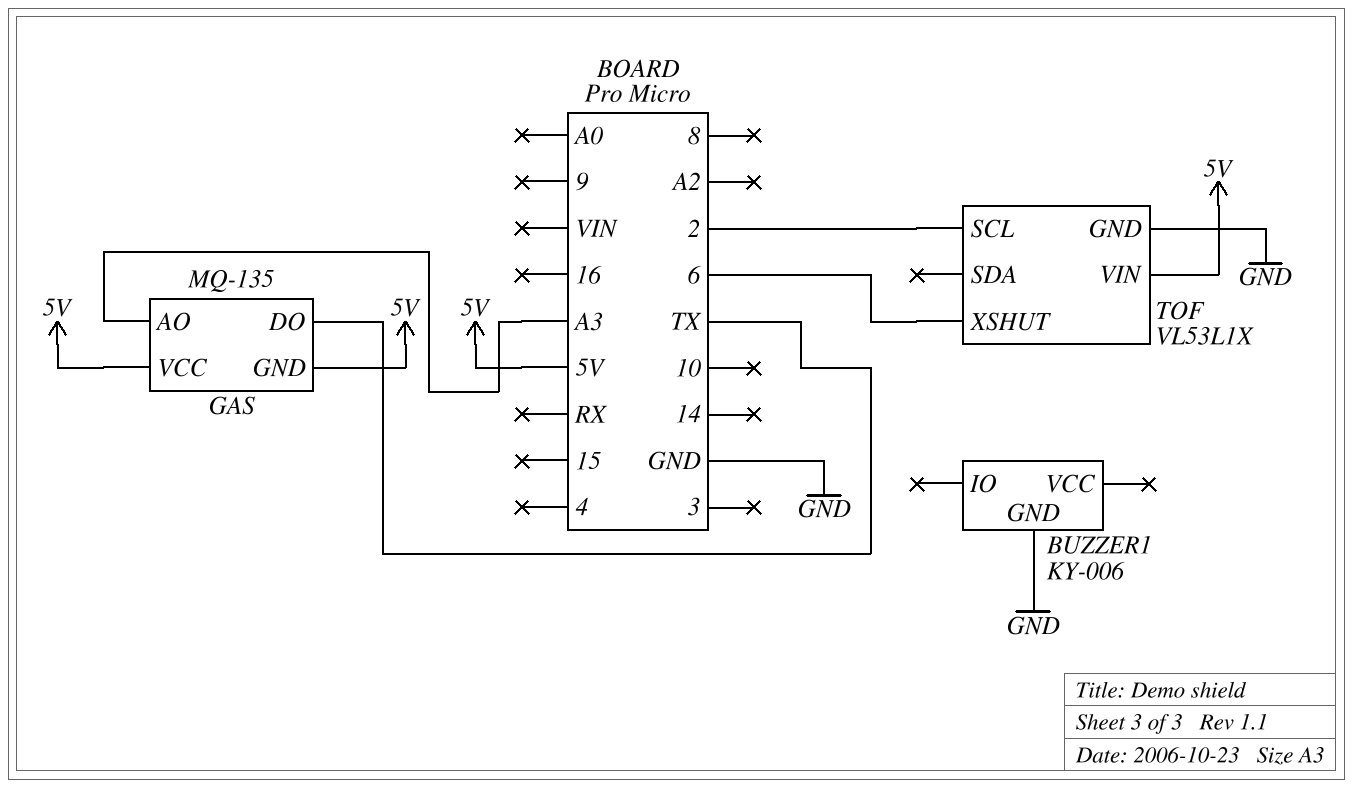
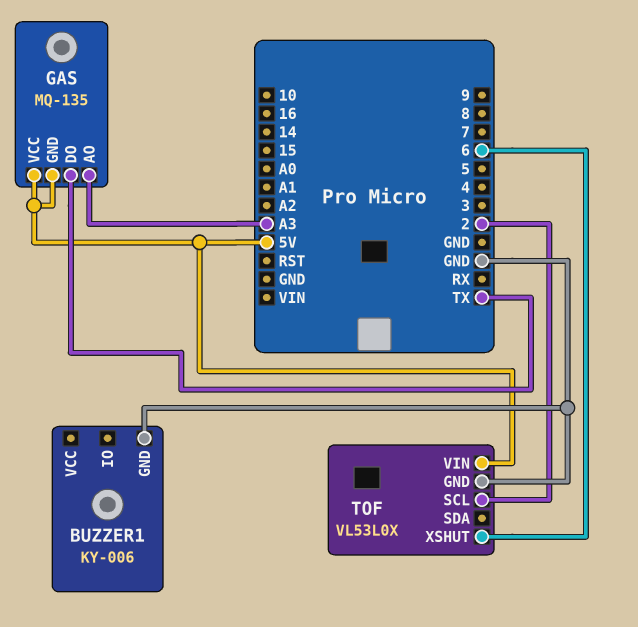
TOF: VL53L1X -> VL53L0X

